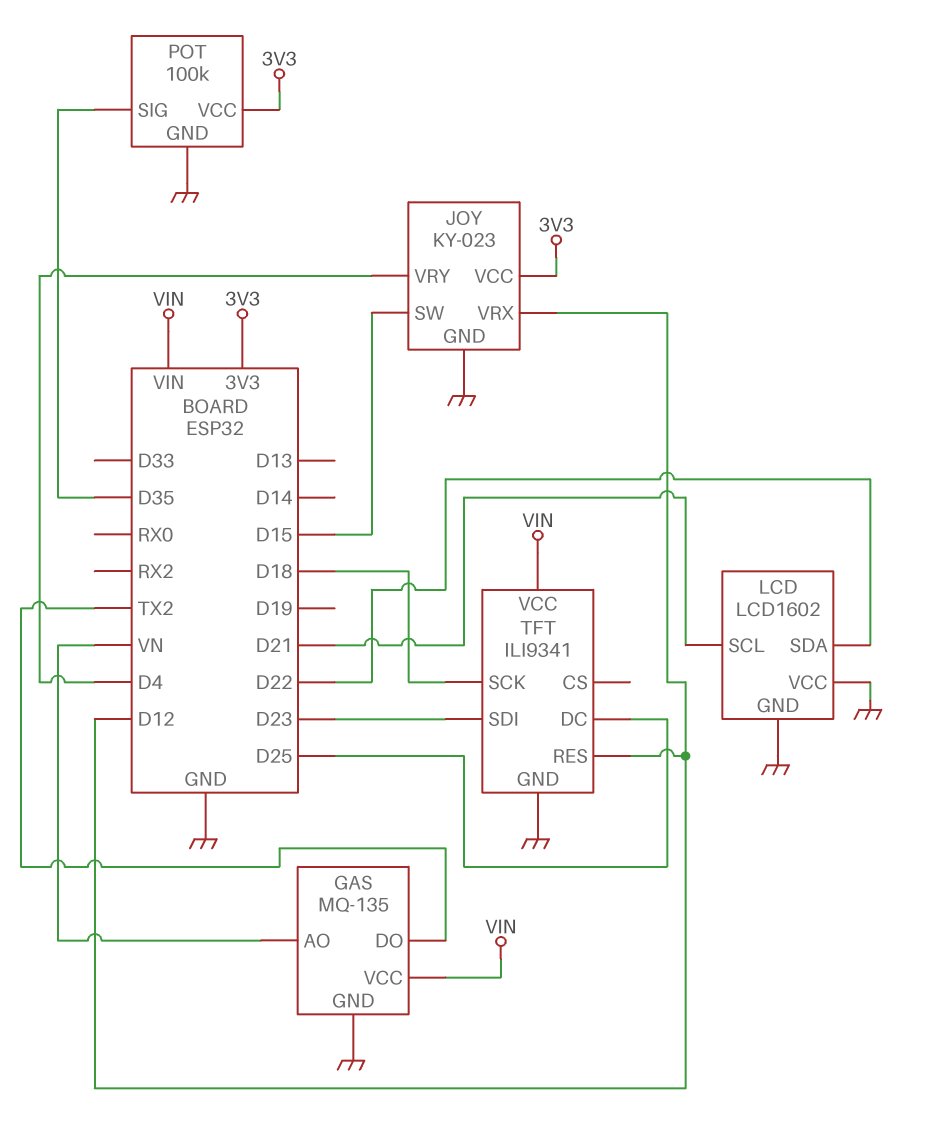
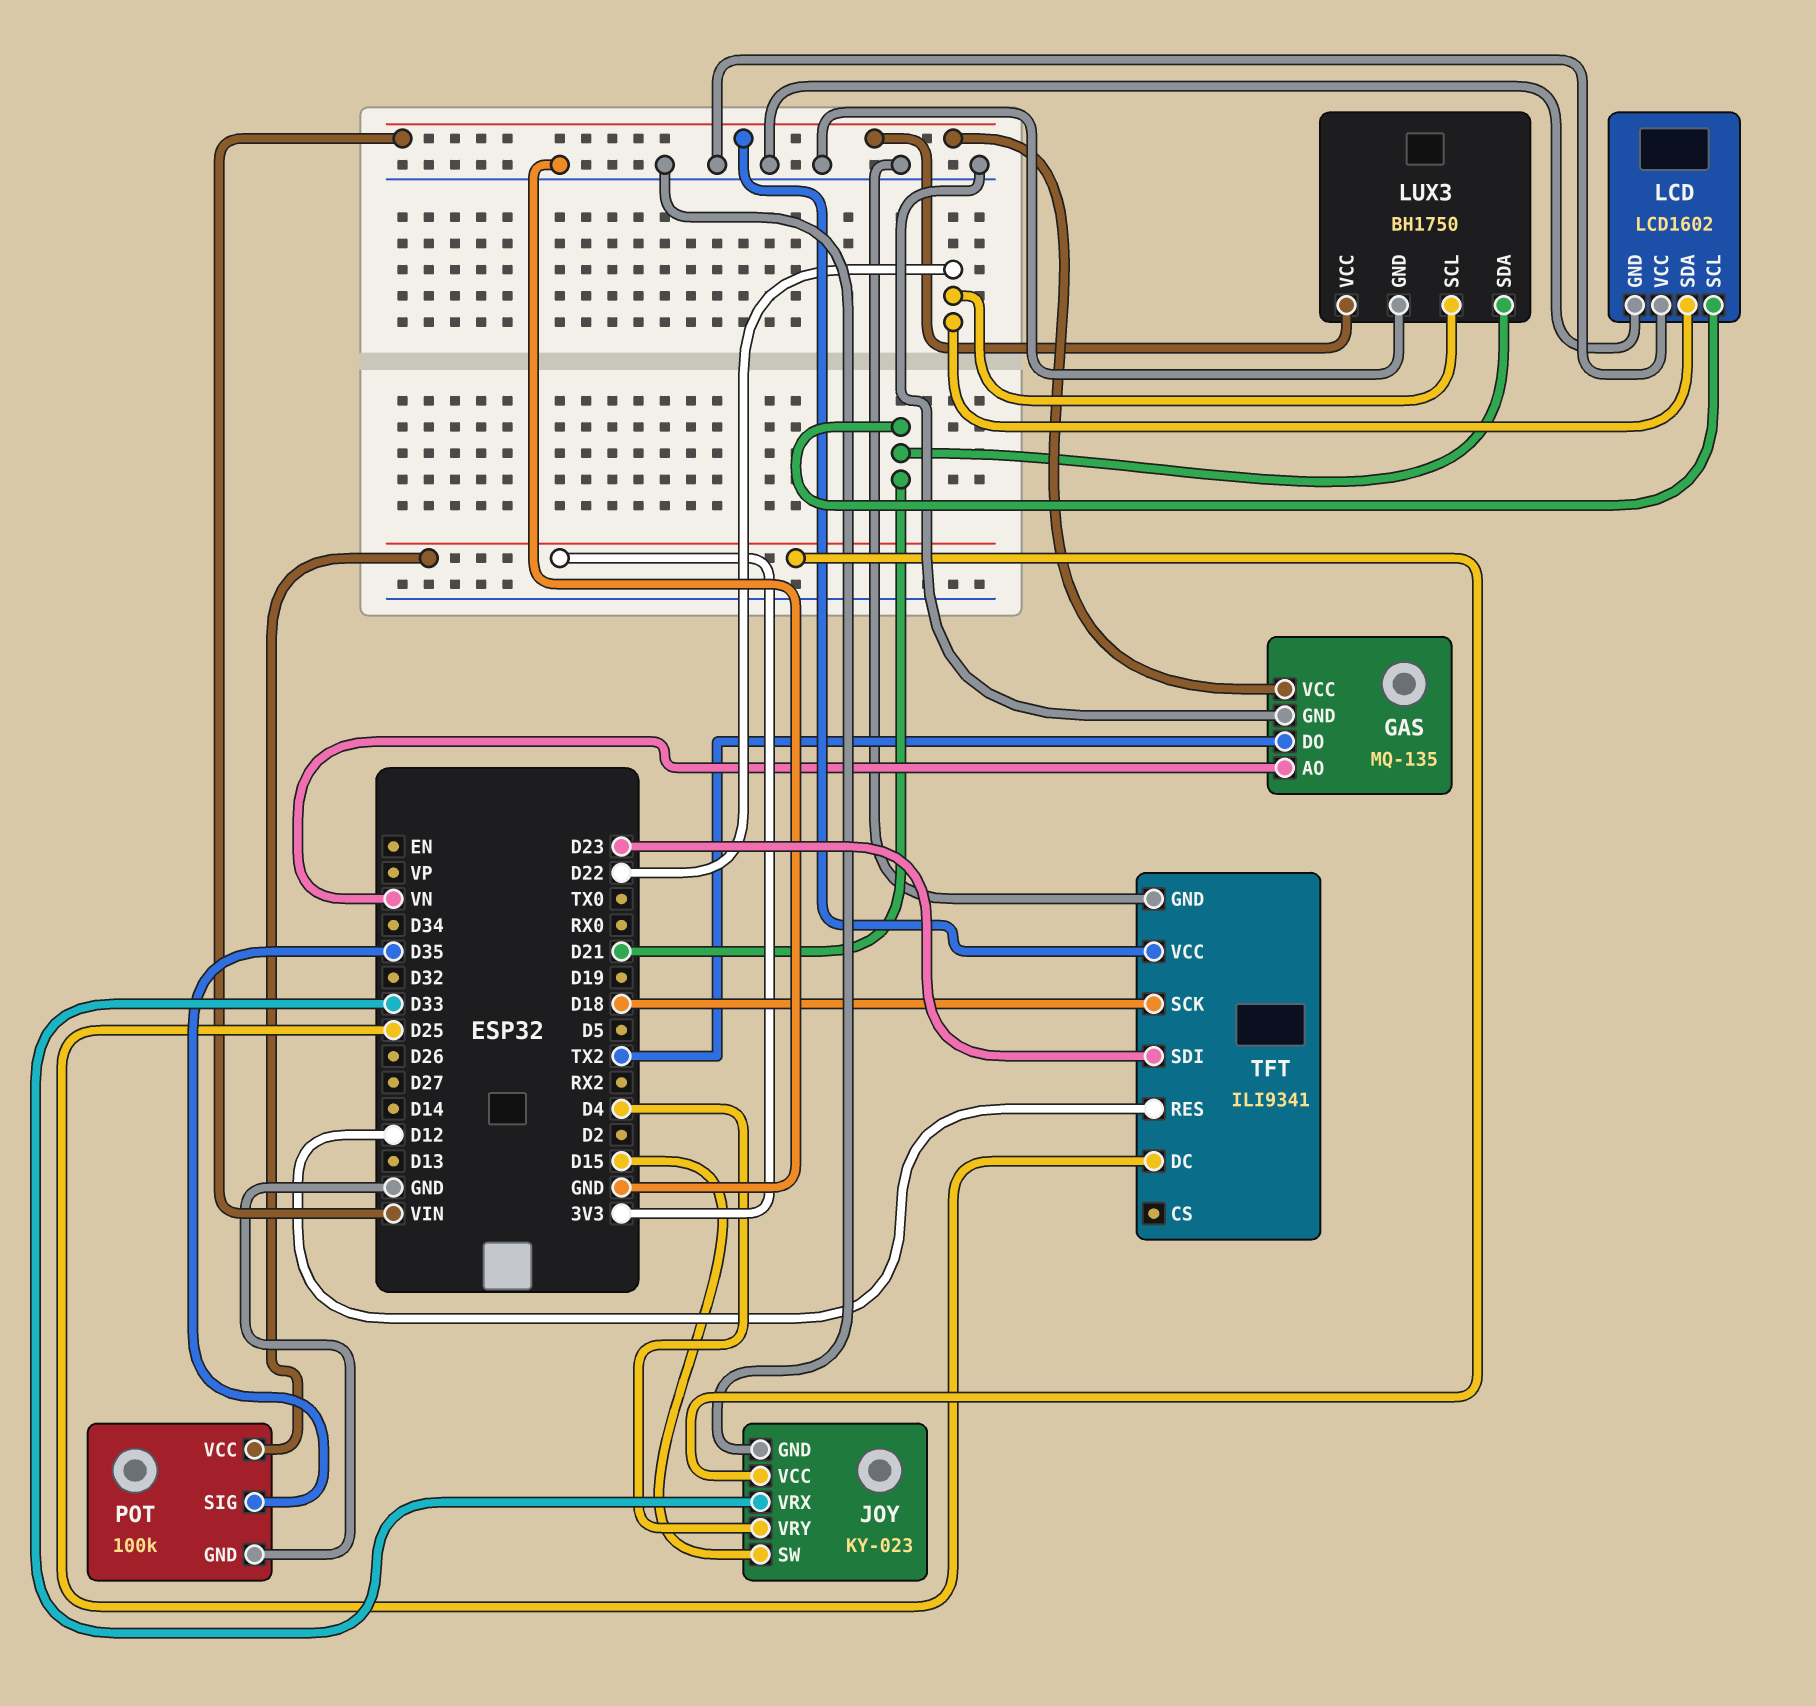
JOY pin VRX: D12 -> D33
LUX3: none -> BH1750
LUX3 pin GND: none -> GND
LUX3 pin SCL: none -> D22
LUX3 pin SDA: none -> D21
LUX3 pin VCC: none -> VIN

